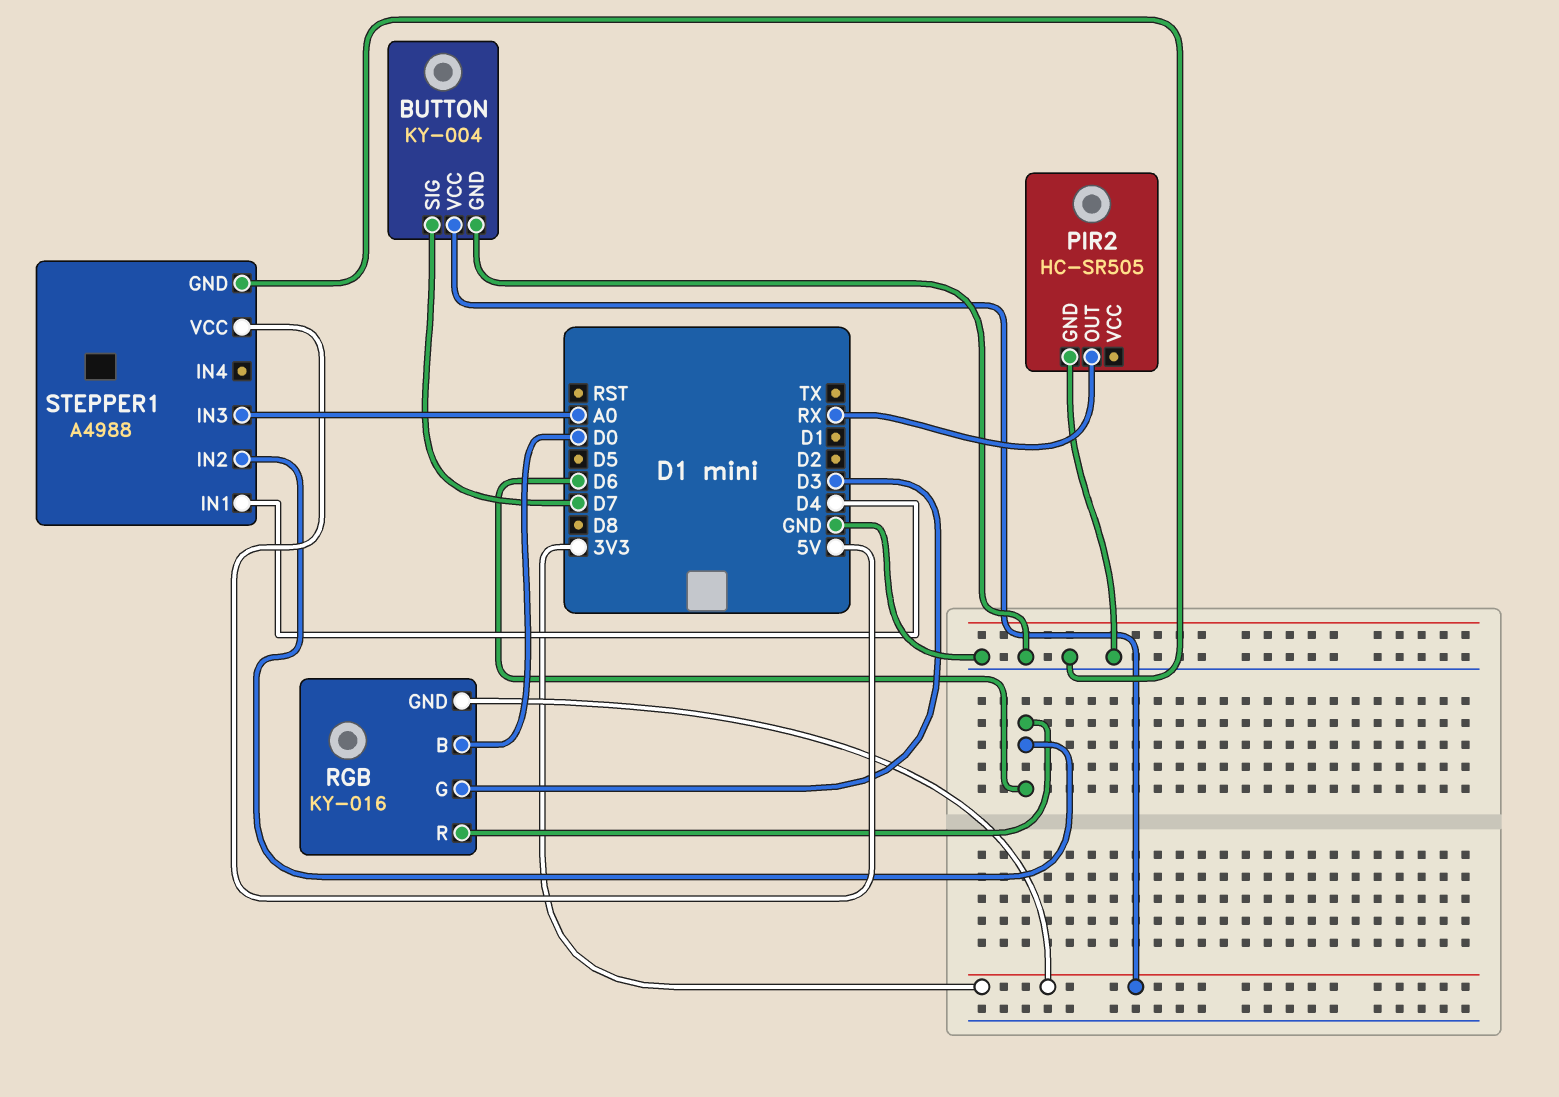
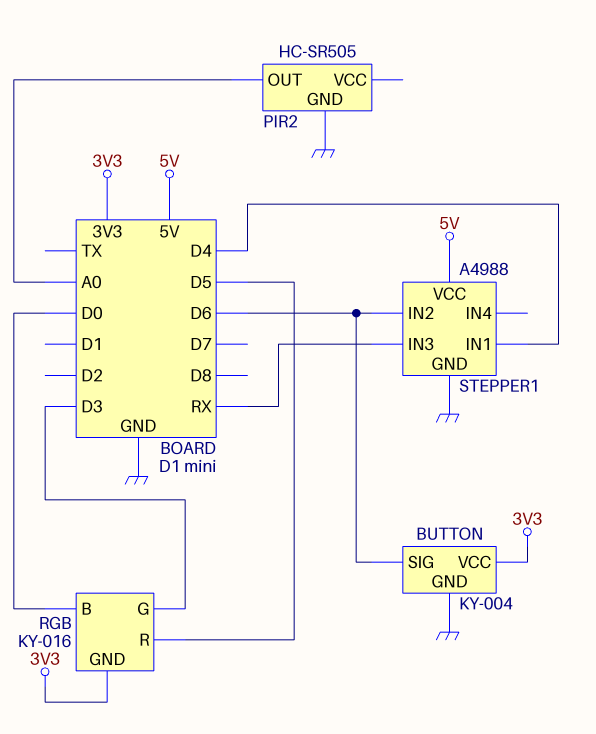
BUTTON pin SIG: D7 -> D6
PIR2 pin OUT: RX -> A0
RGB pin R: D6 -> D5
STEPPER1 pin IN3: A0 -> RX

